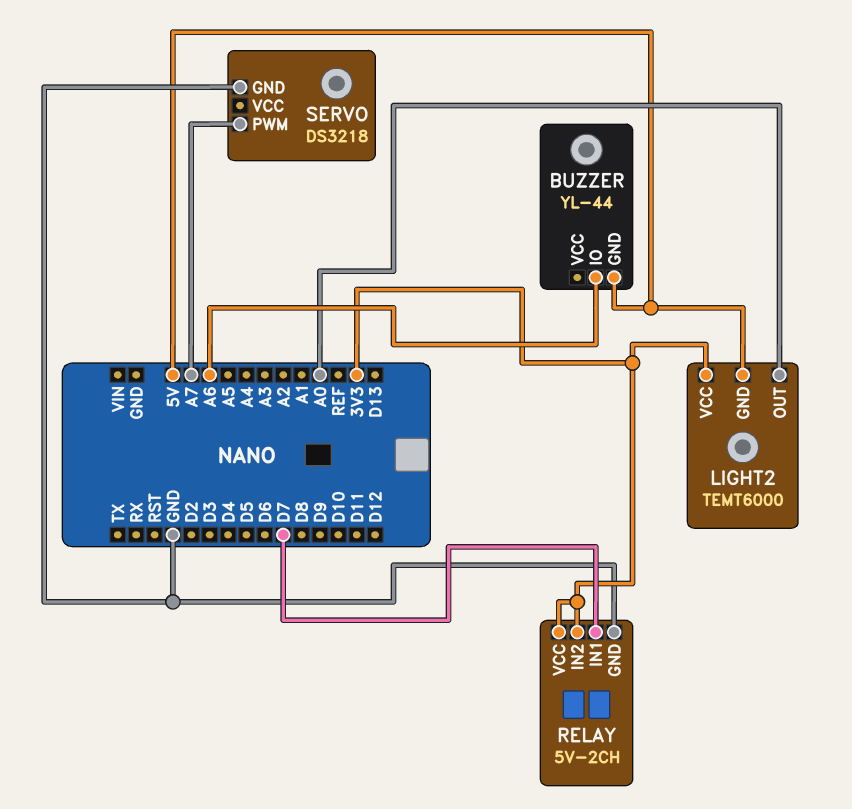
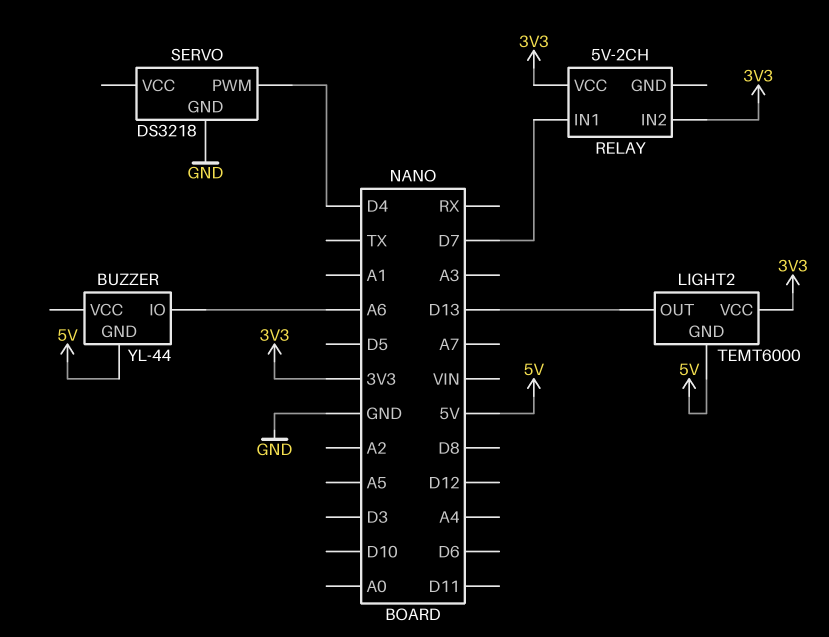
LIGHT2 pin OUT: A0 -> D13
RELAY pin GND: GND -> none
SERVO pin PWM: A7 -> D4

